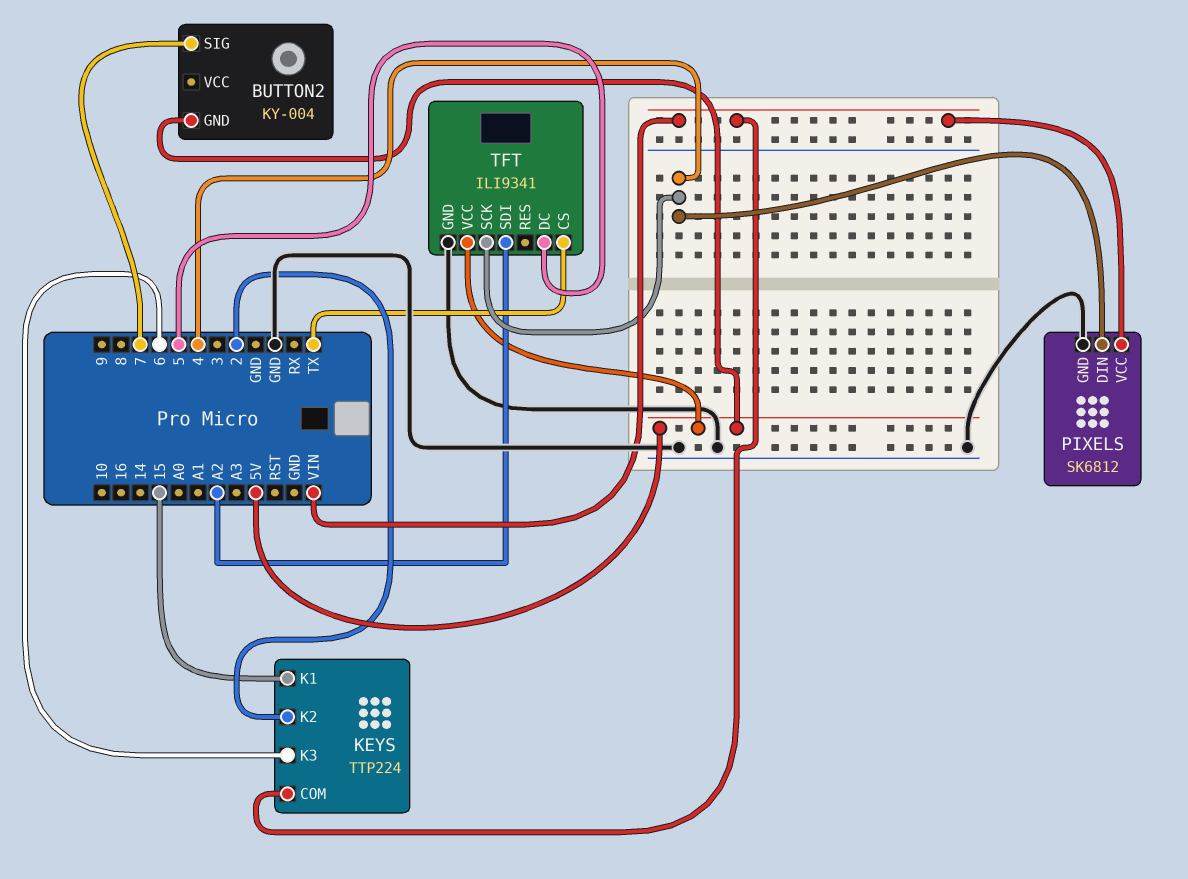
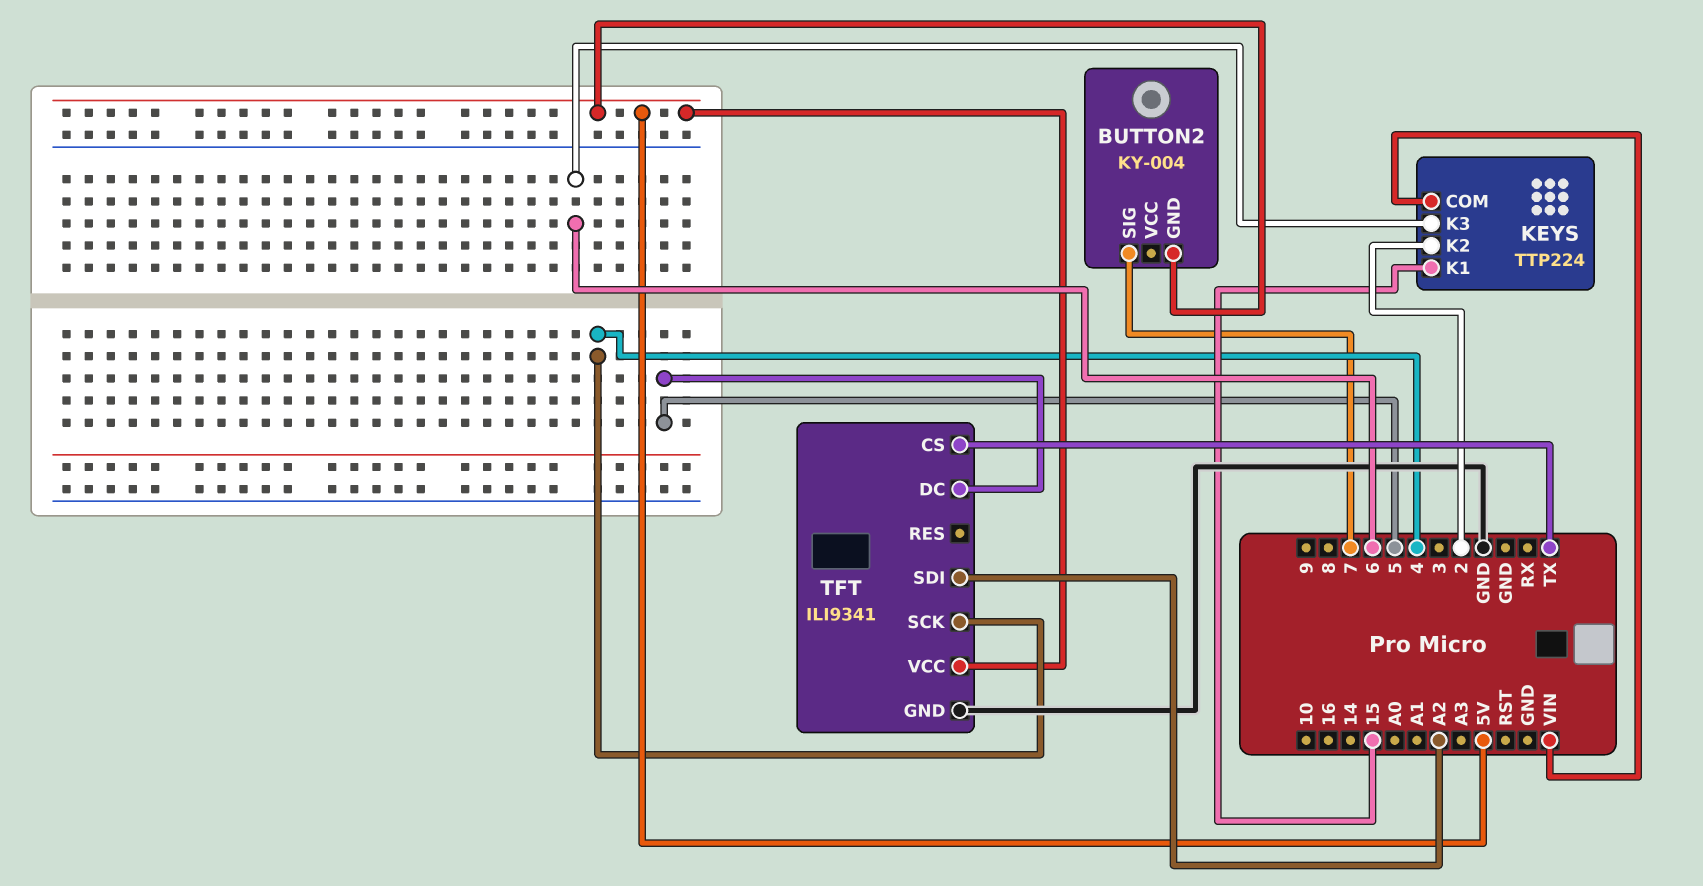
PIXELS: SK6812 -> none
PIXELS pin DIN: 4 -> none
PIXELS pin GND: GND -> none
PIXELS pin VCC: VIN -> none

